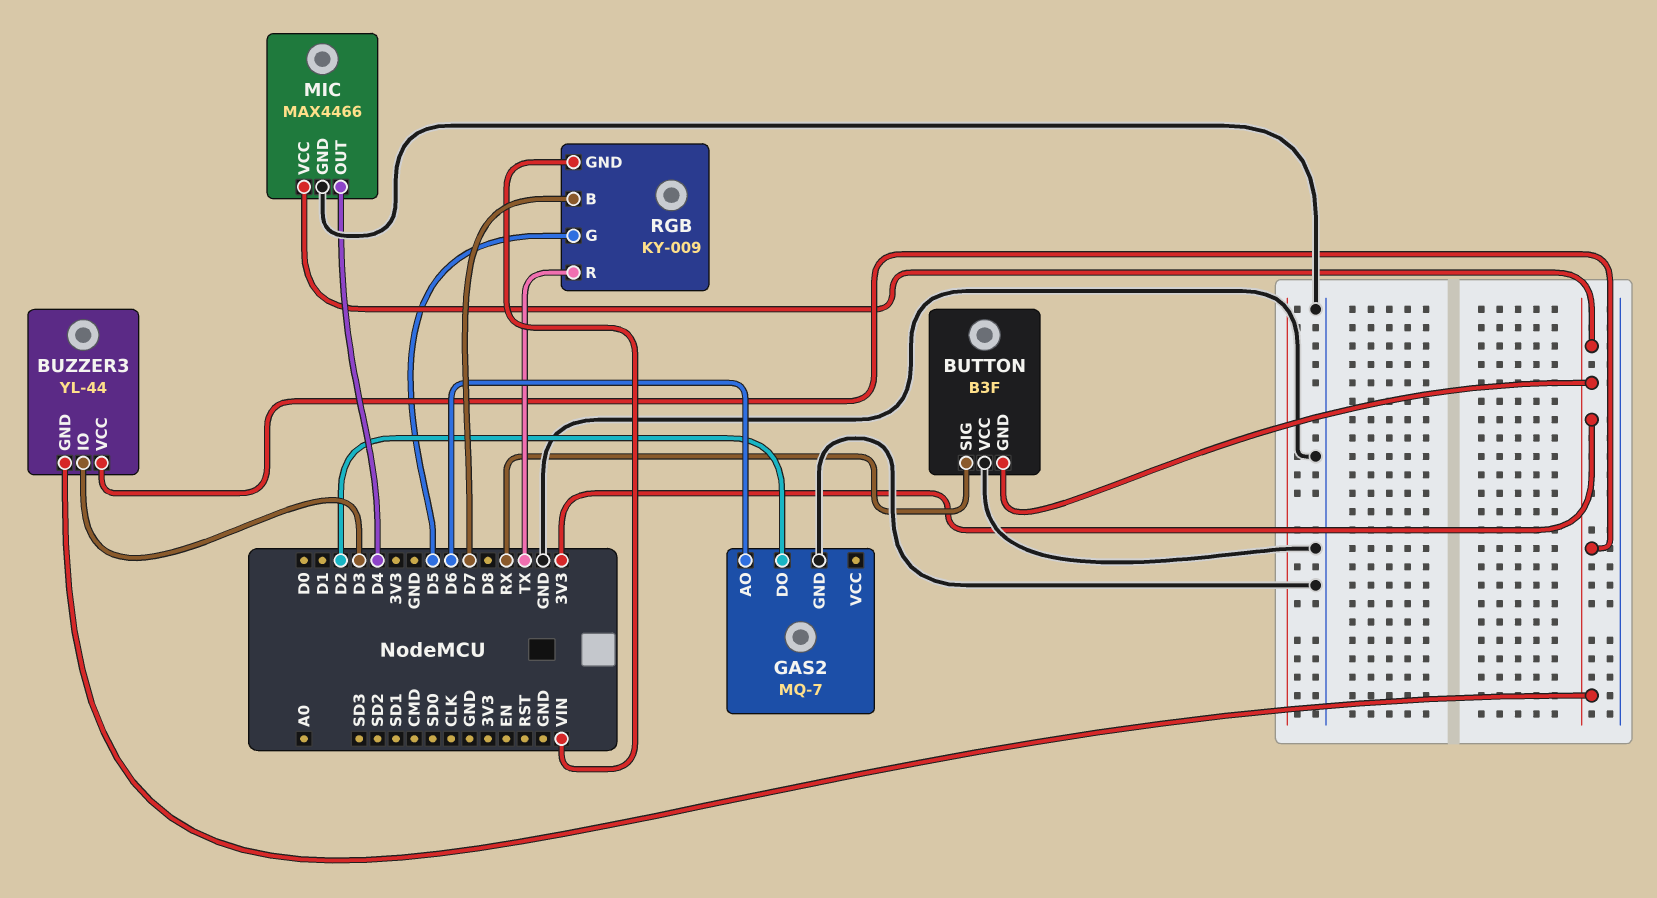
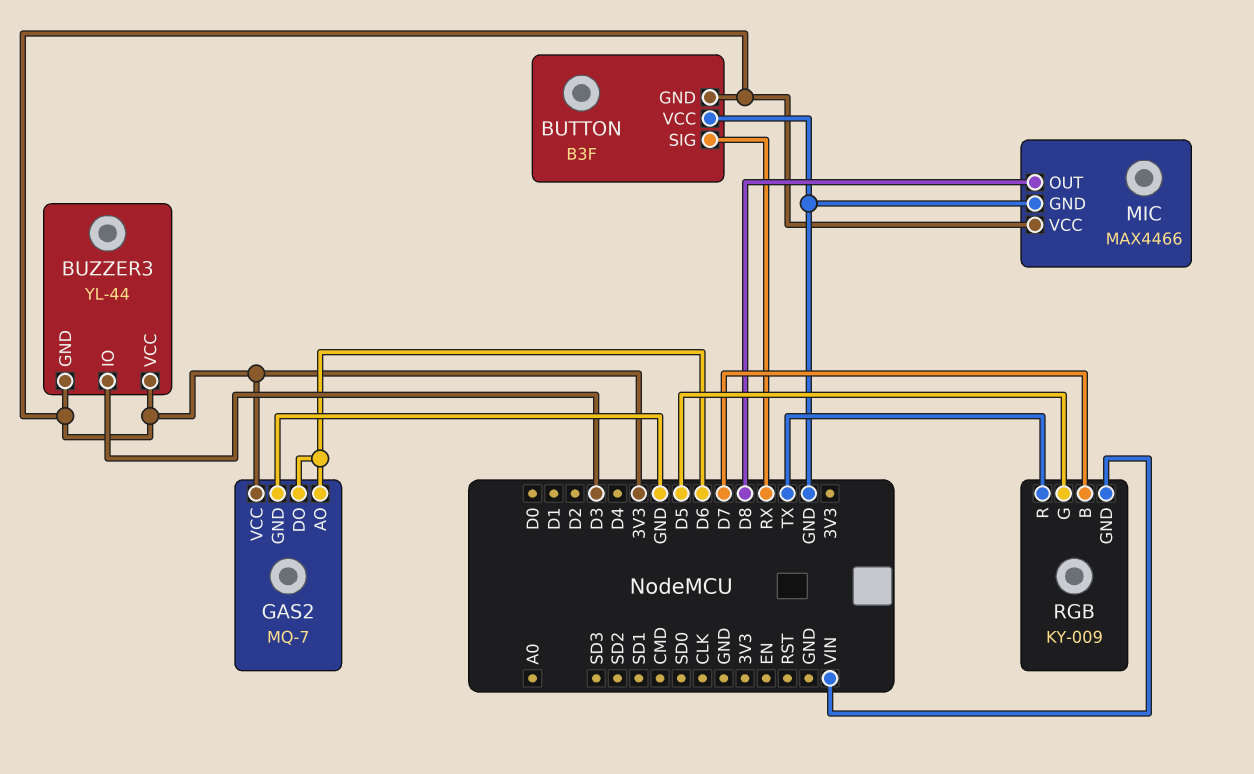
GAS2 pin DO: D2 -> D6
GAS2 pin VCC: none -> 3V3
MIC pin OUT: D4 -> D8

